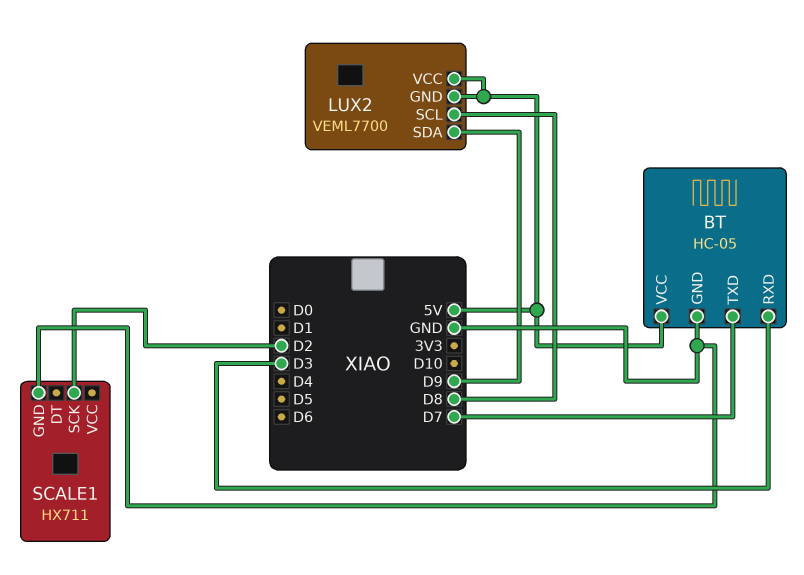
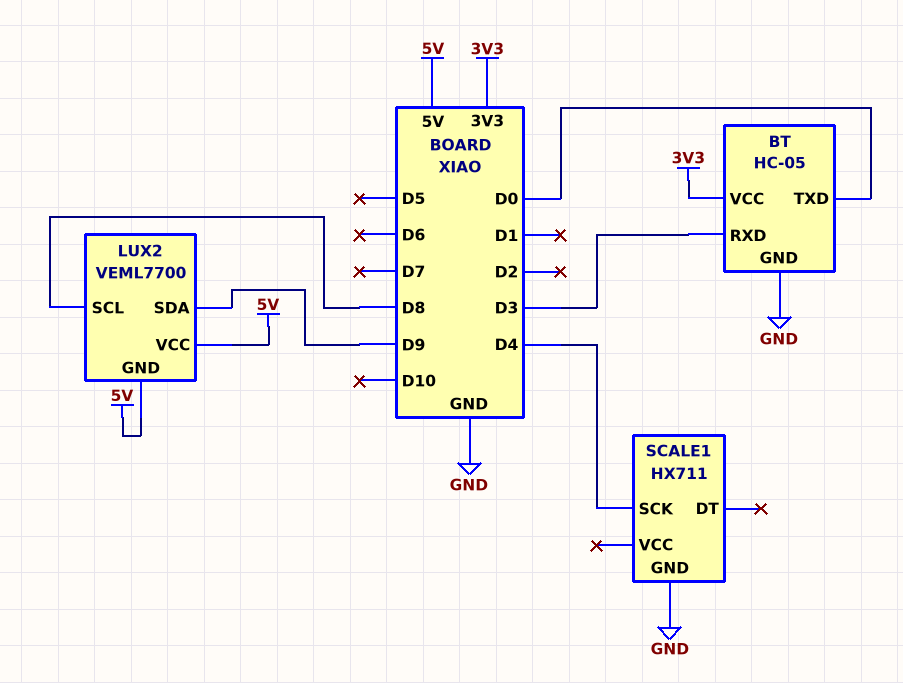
BT pin TXD: D7 -> D0
BT pin VCC: 5V -> 3V3
SCALE1 pin SCK: D2 -> D4

